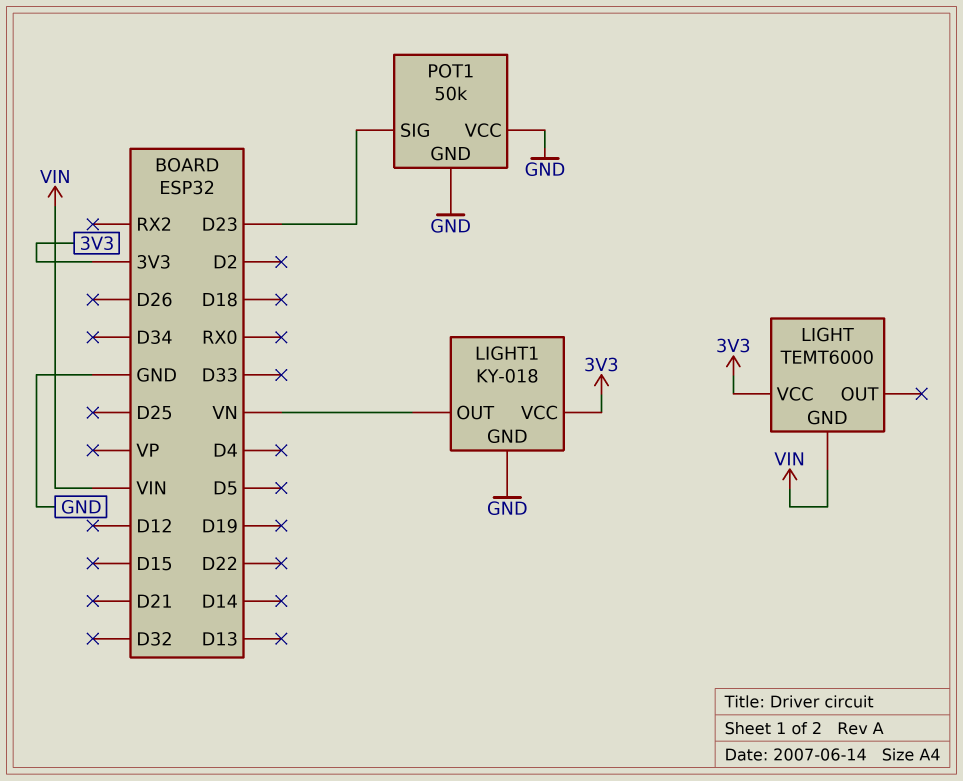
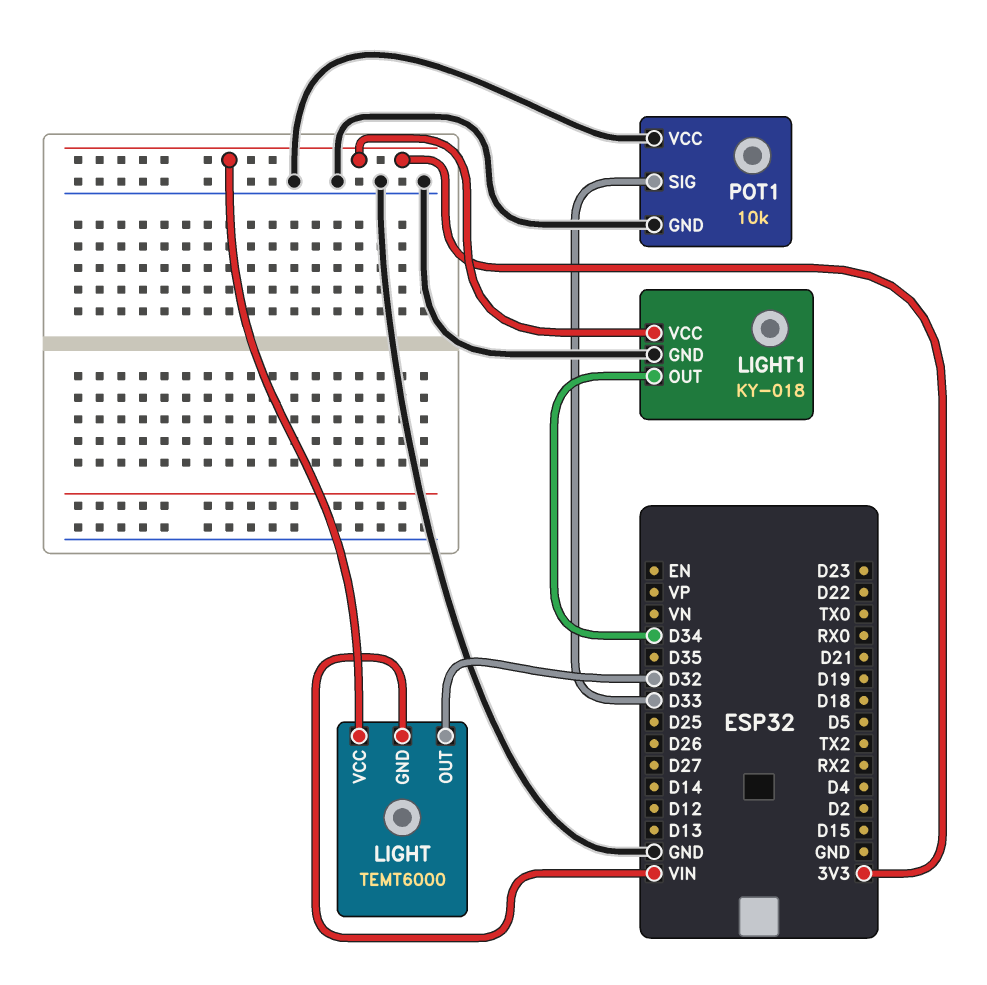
LIGHT pin OUT: none -> D32
LIGHT1 pin OUT: VN -> D34
POT1: 50k -> 10k
POT1 pin SIG: D23 -> D33

